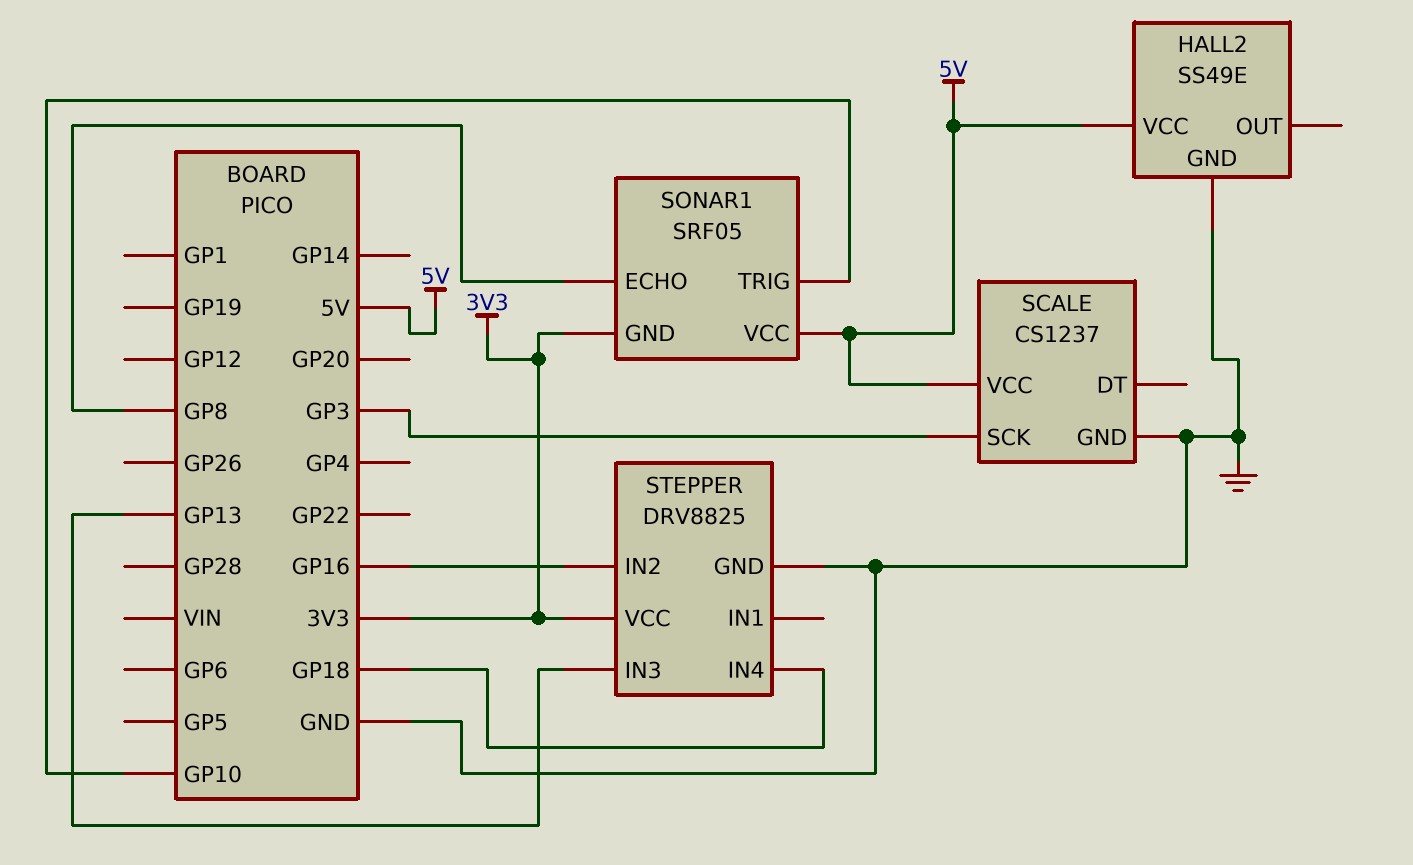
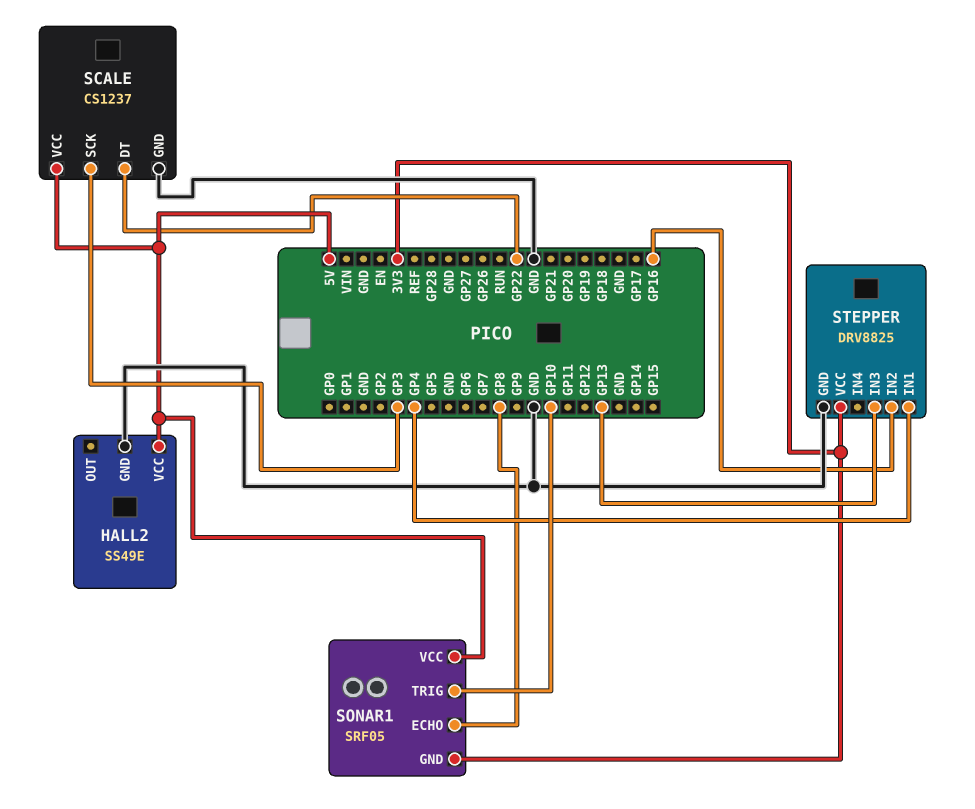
SCALE pin DT: none -> GP22
STEPPER pin IN1: none -> GP4
STEPPER pin IN4: GP18 -> none

